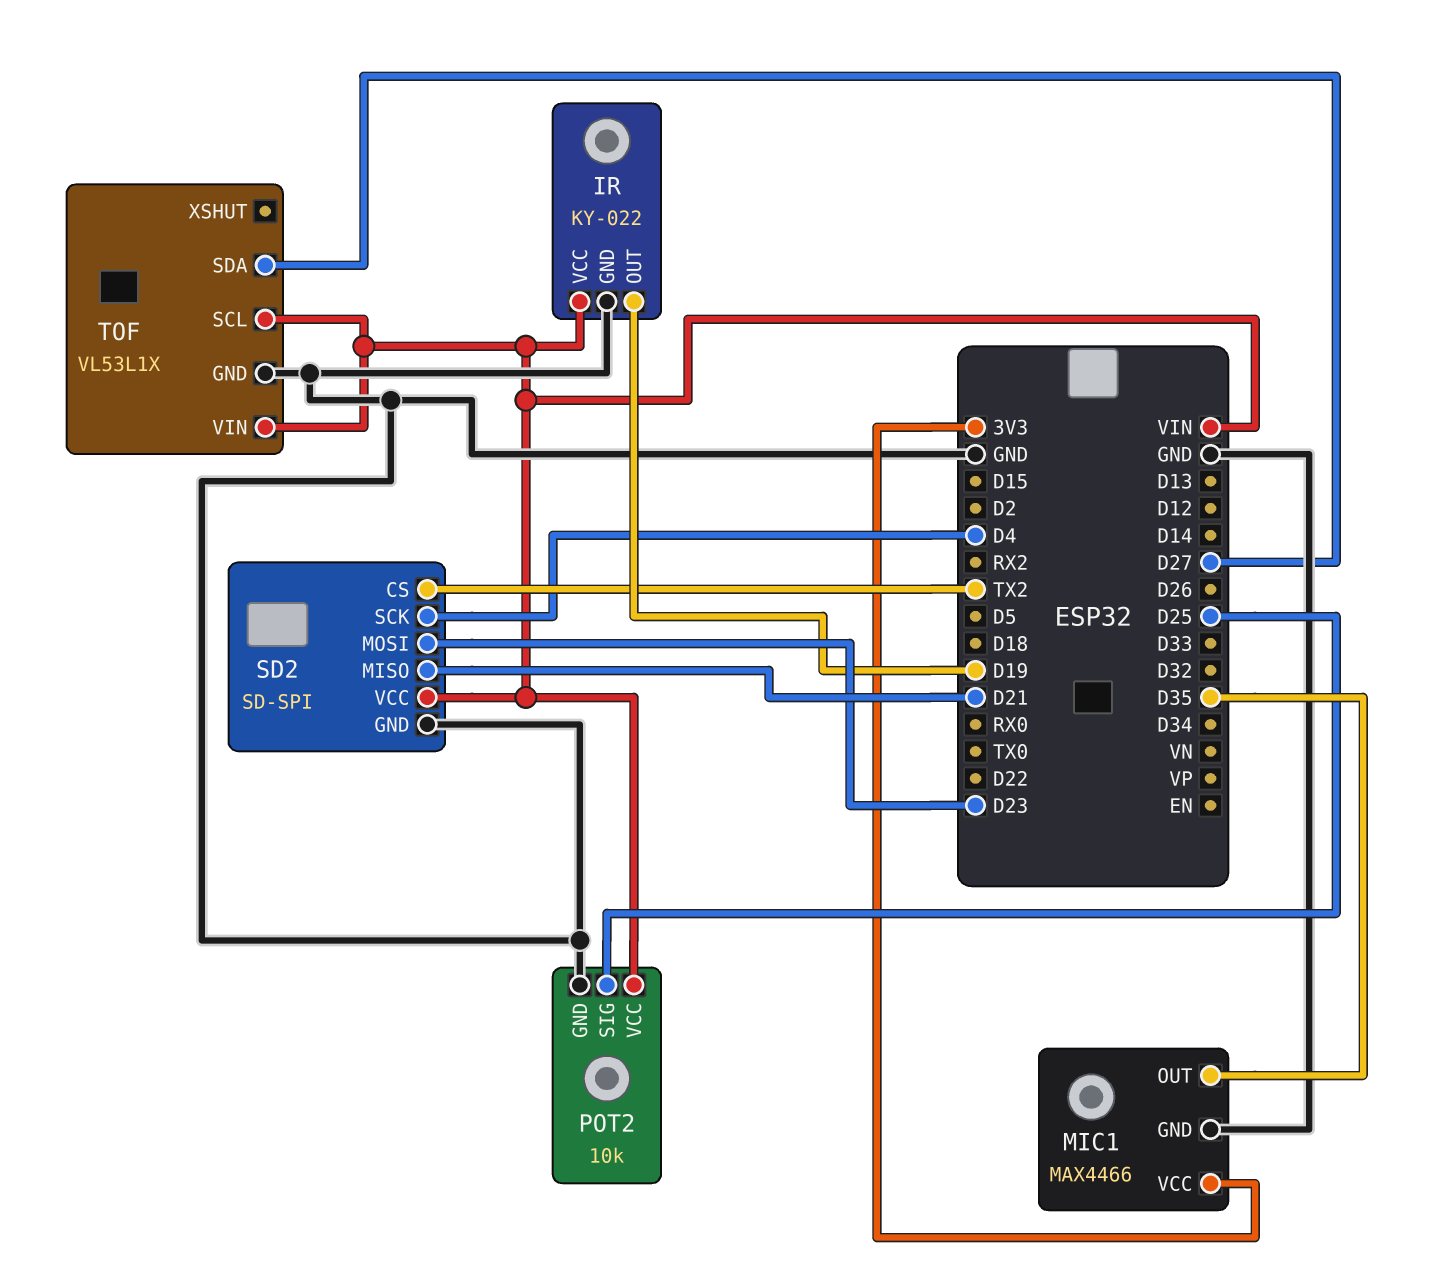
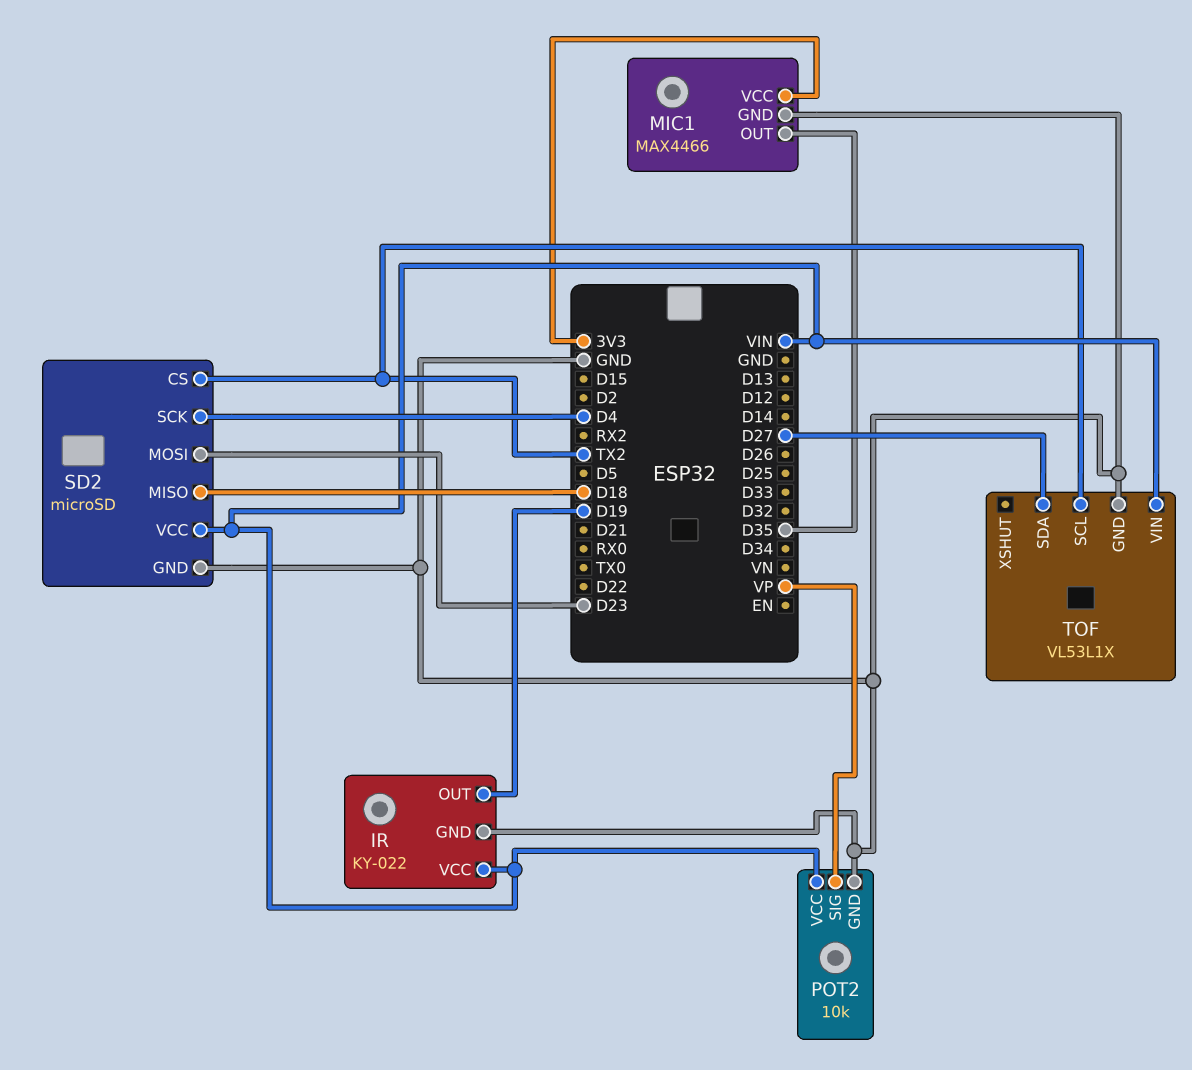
POT2 pin SIG: D25 -> VP
SD2: SD-SPI -> microSD
SD2 pin MISO: D21 -> D18
TOF pin SCL: VIN -> TX2

